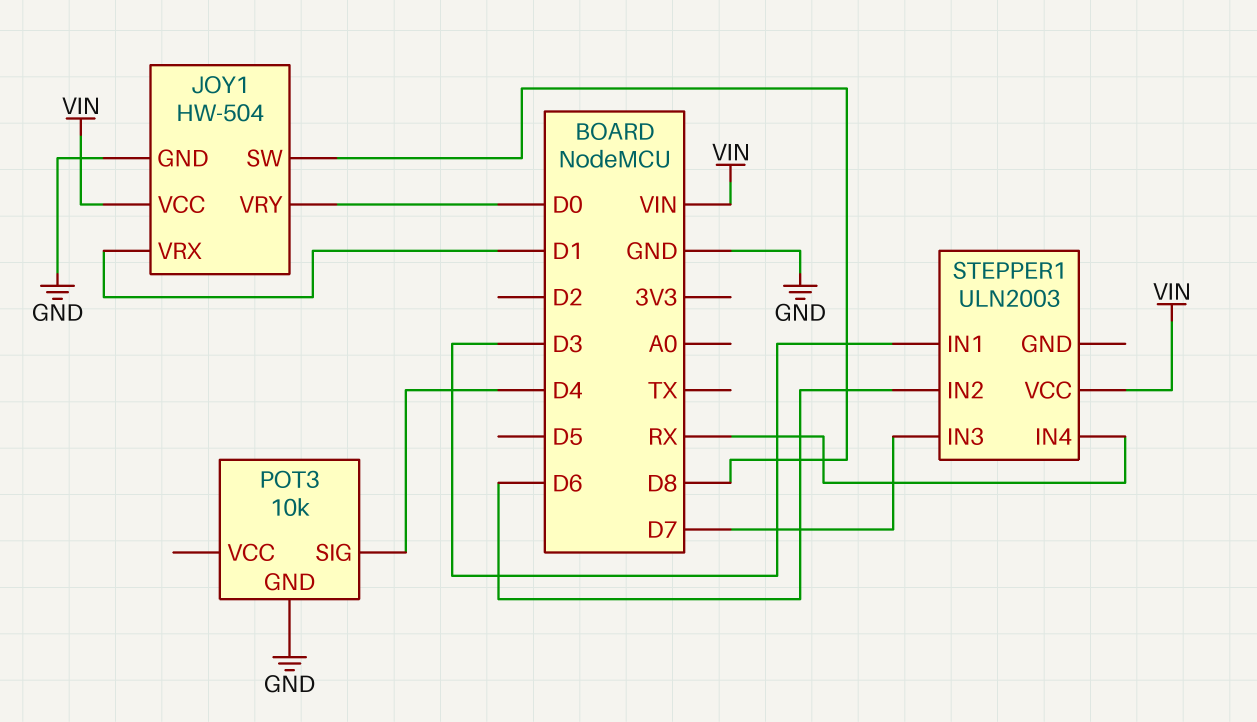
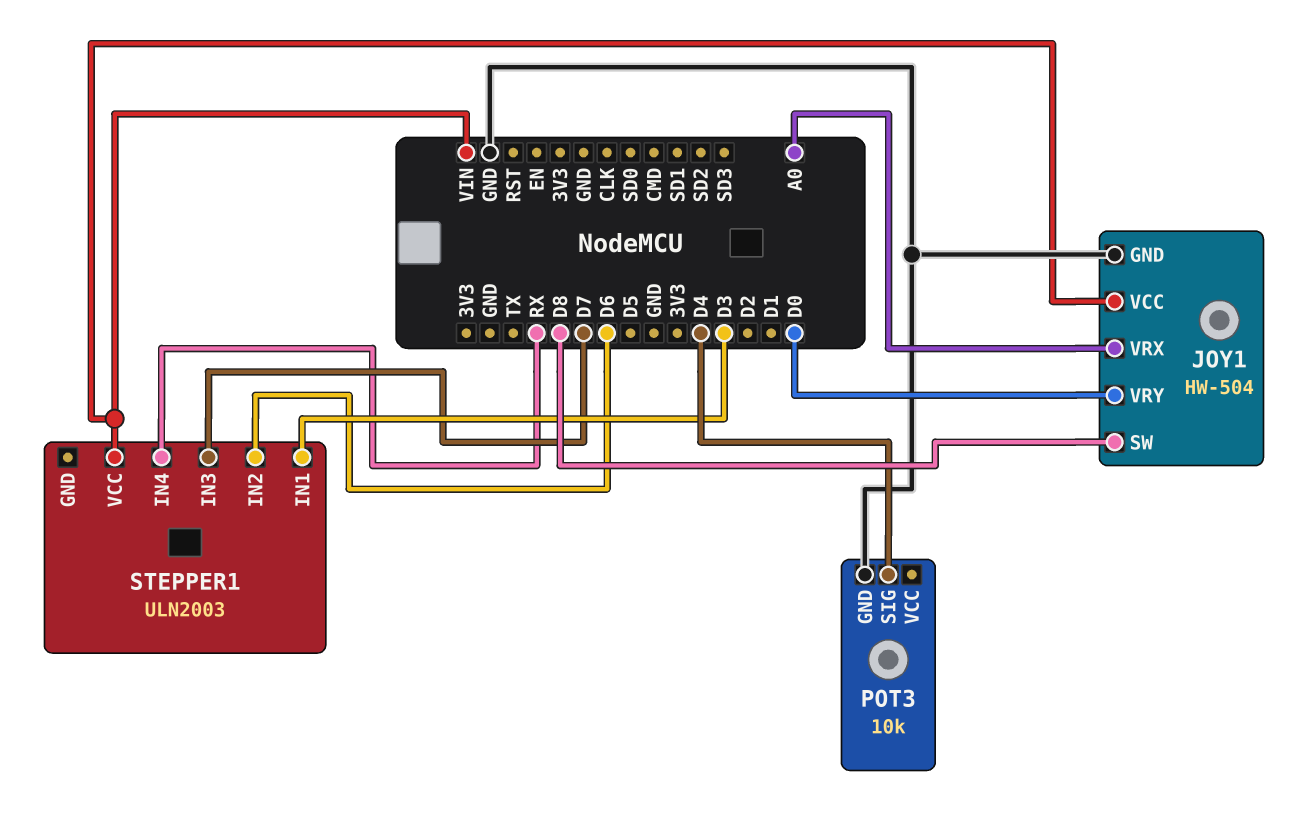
JOY1 pin VRX: D1 -> A0

